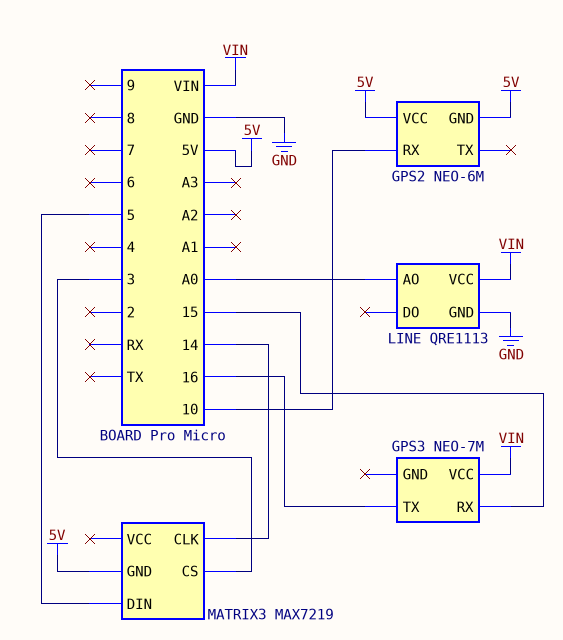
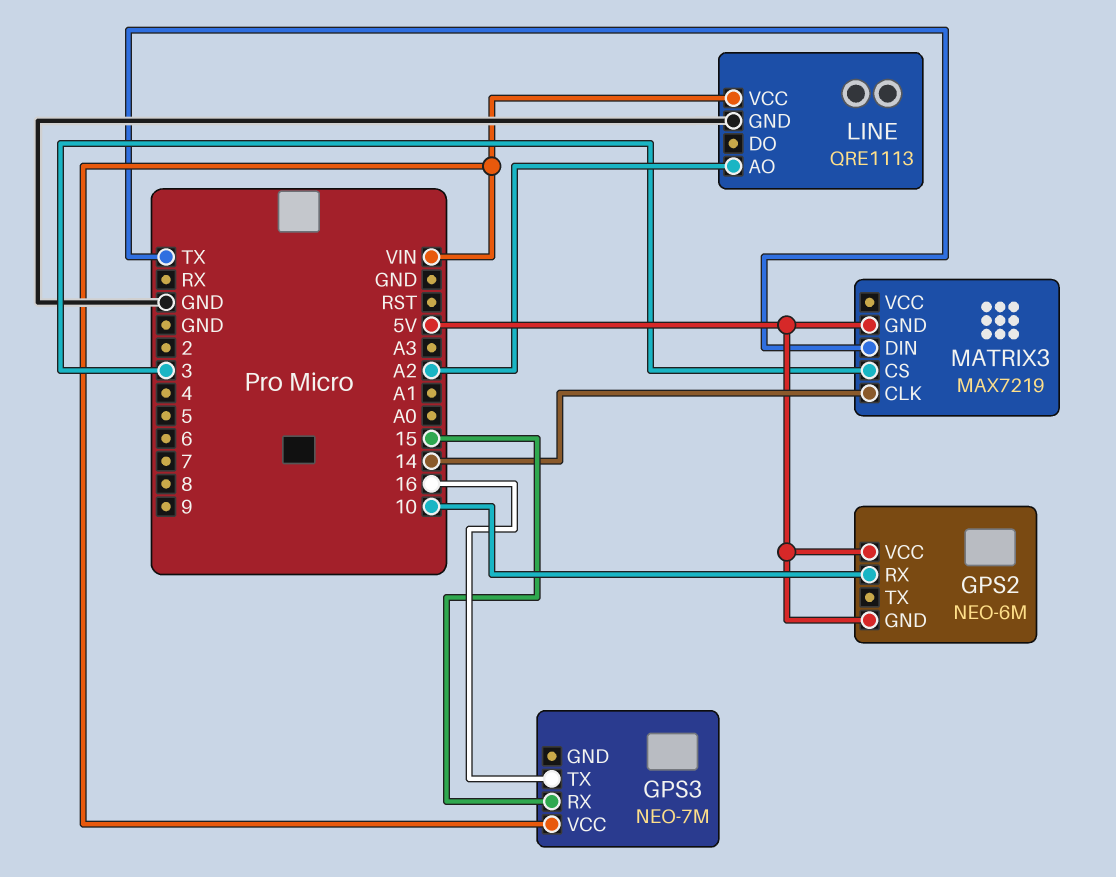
LINE pin AO: A0 -> A2
MATRIX3 pin DIN: 5 -> TX

